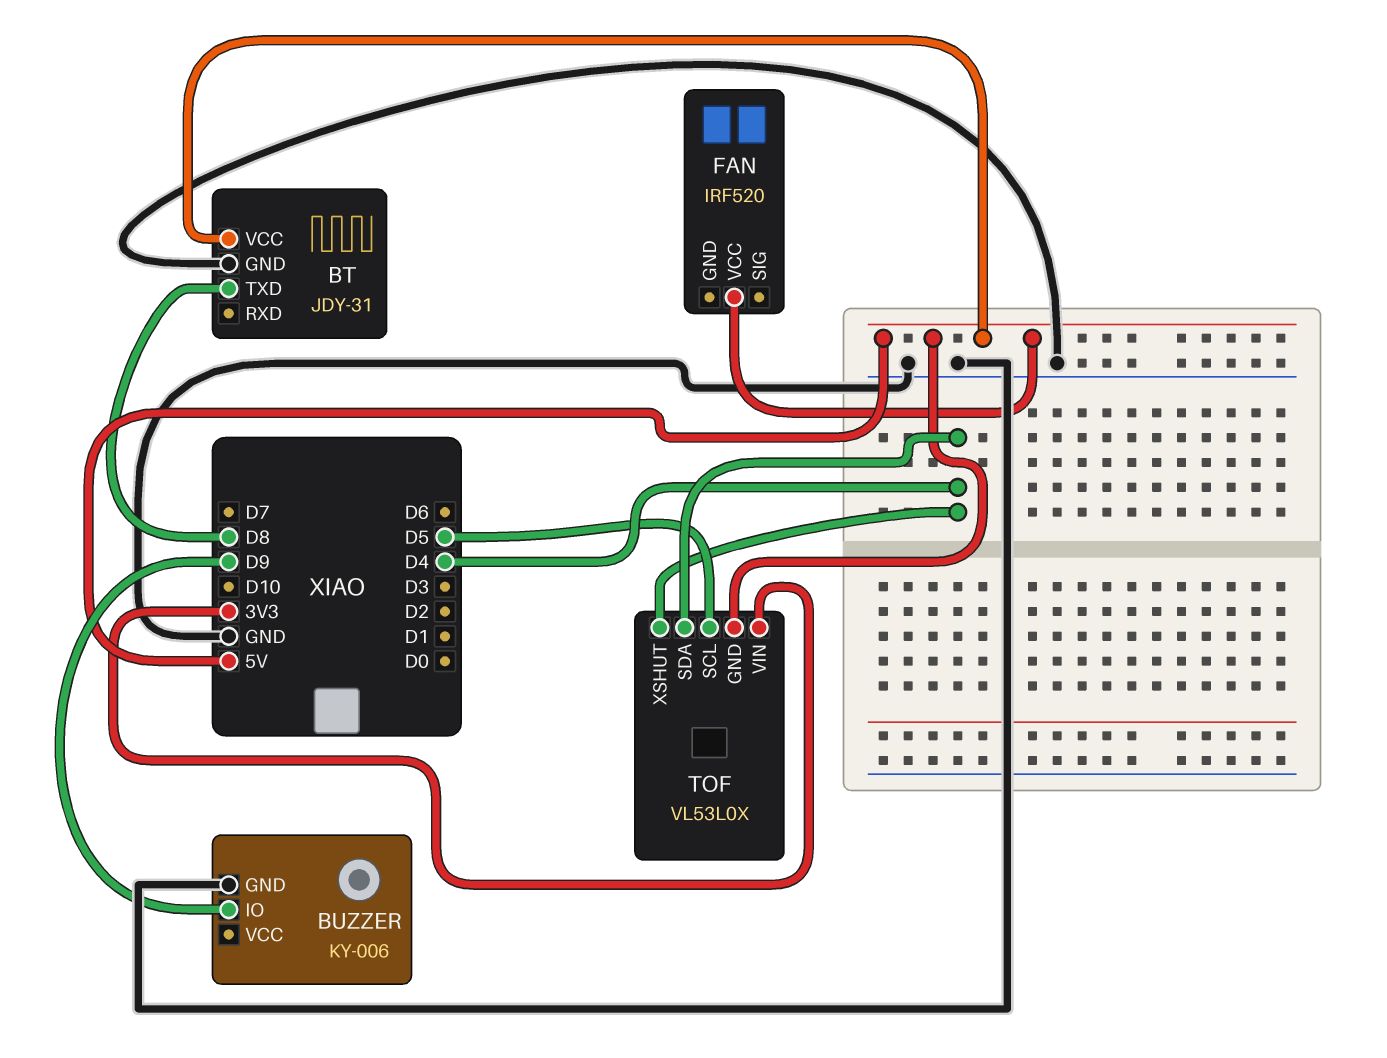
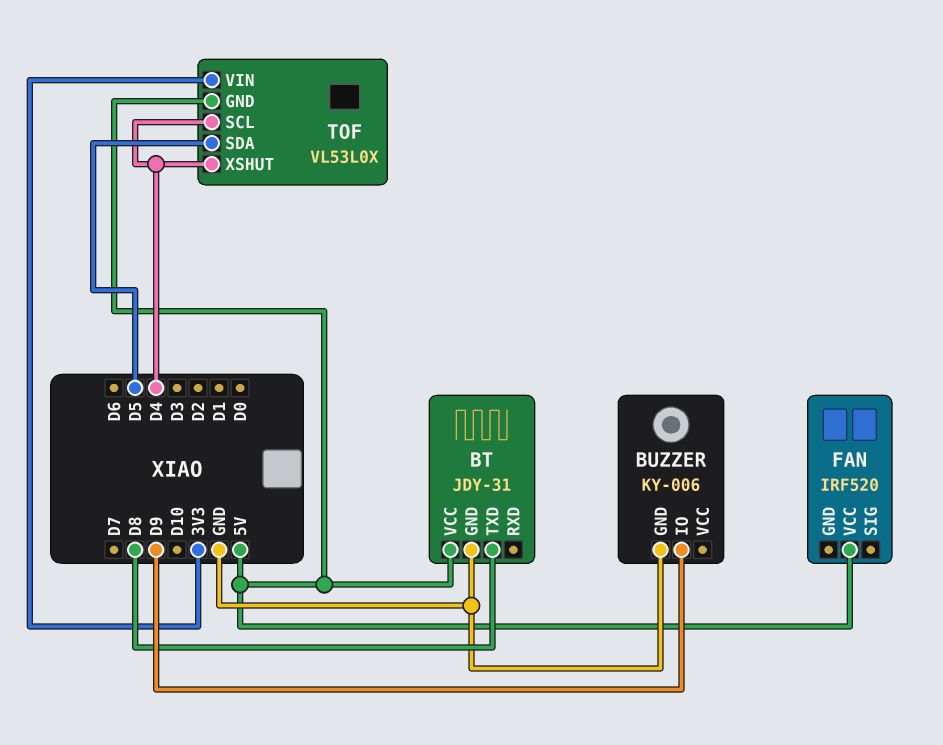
TOF pin SCL: D5 -> D4
TOF pin SDA: D4 -> D5

